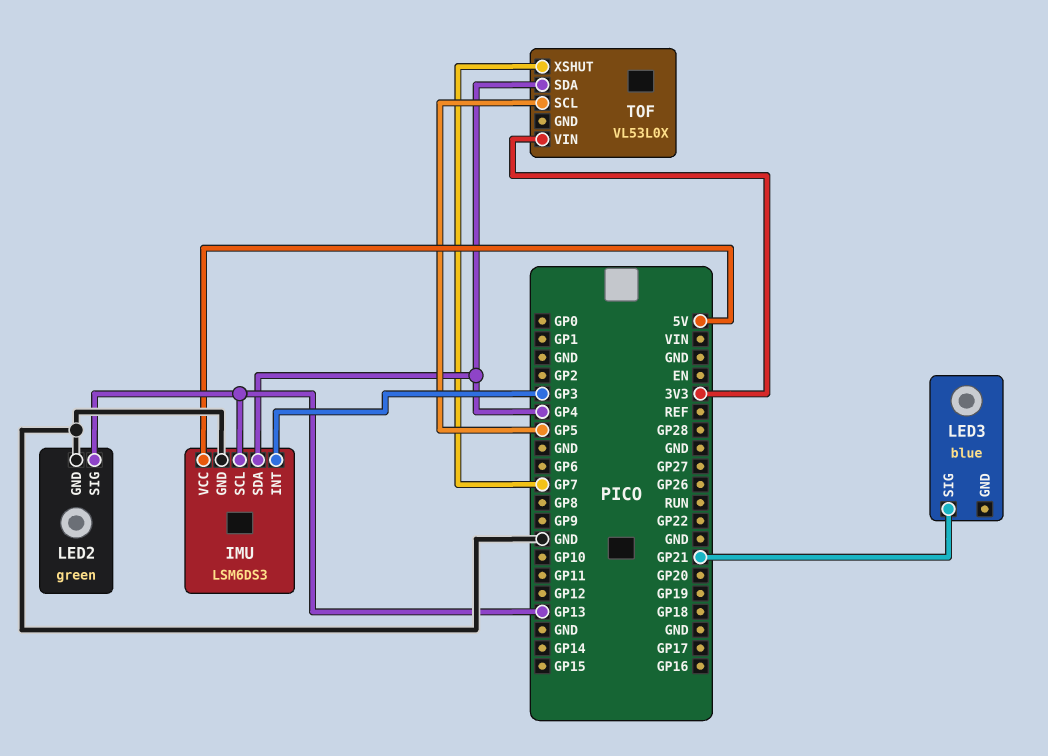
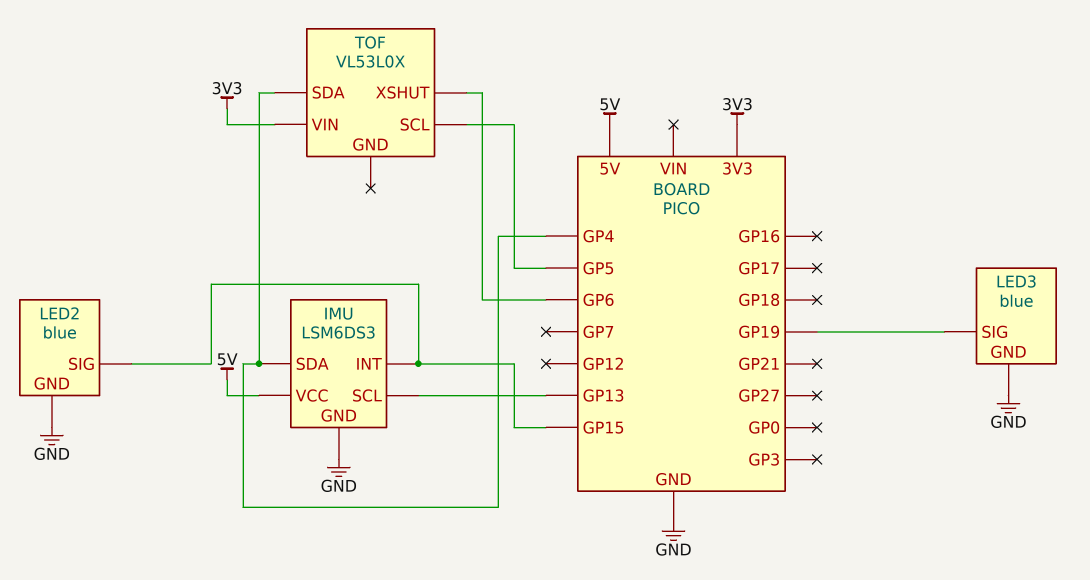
IMU pin INT: GP3 -> GP15
LED2: green -> blue
LED2 pin SIG: GP13 -> GP15
LED3 pin GND: none -> GND
LED3 pin SIG: GP21 -> GP19
TOF pin XSHUT: GP7 -> GP6

